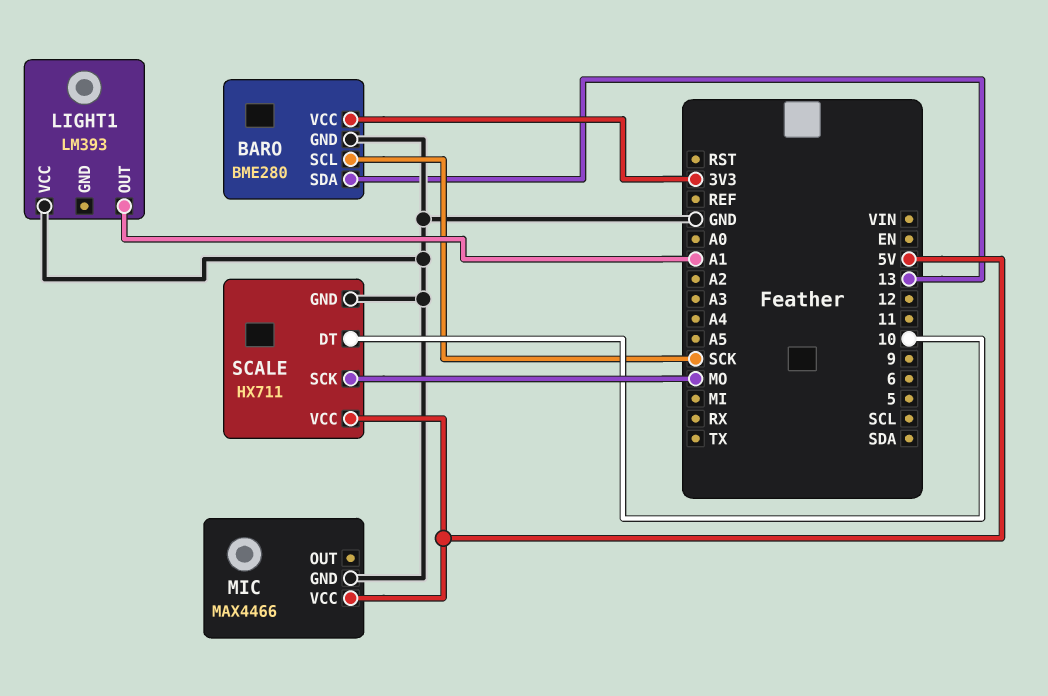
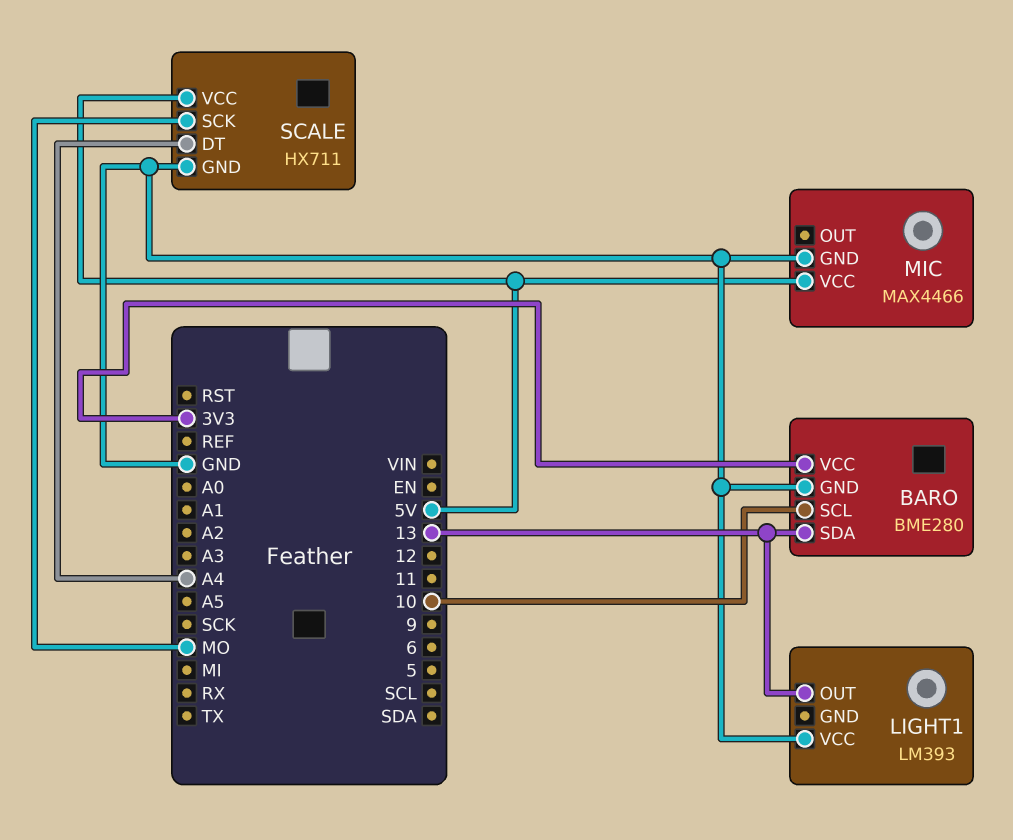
BARO pin SCL: SCK -> 10
LIGHT1 pin OUT: A1 -> 13
SCALE pin DT: 10 -> A4

